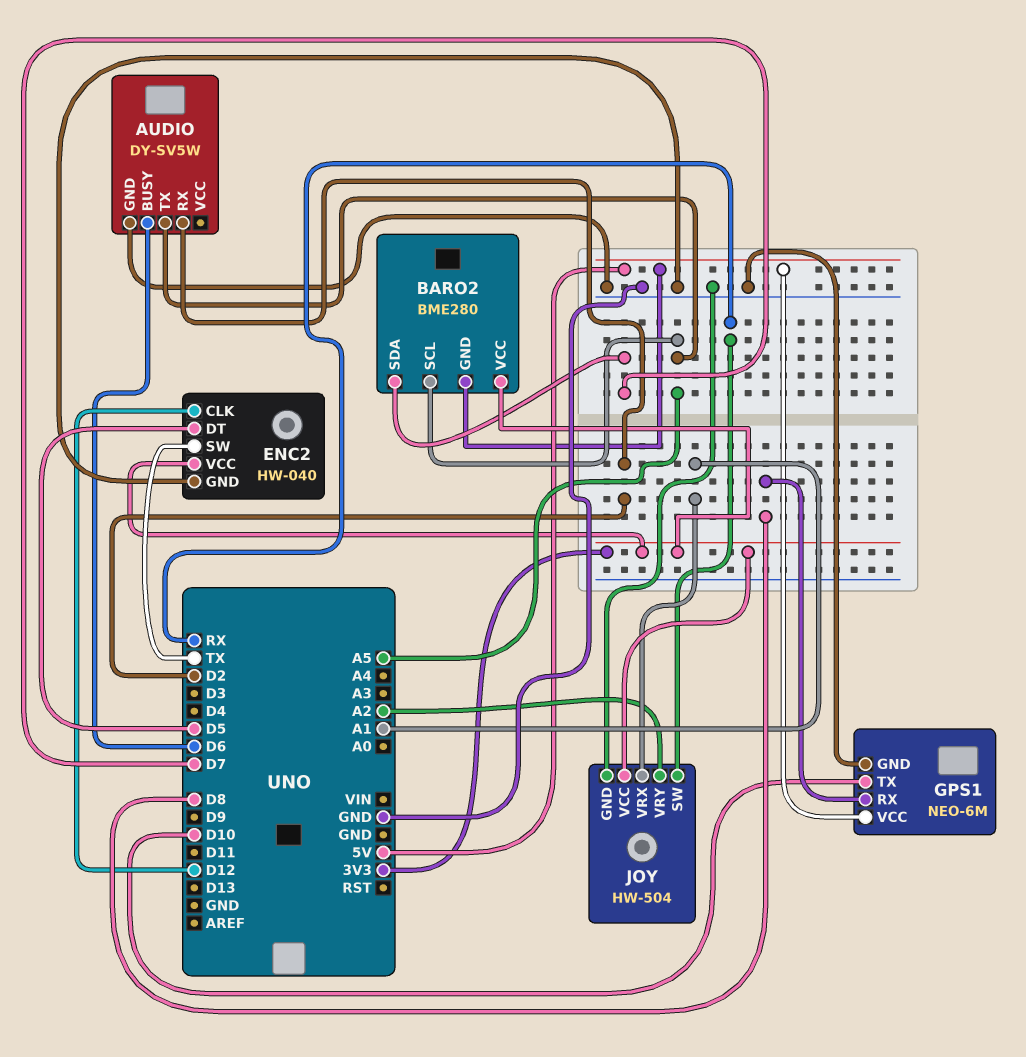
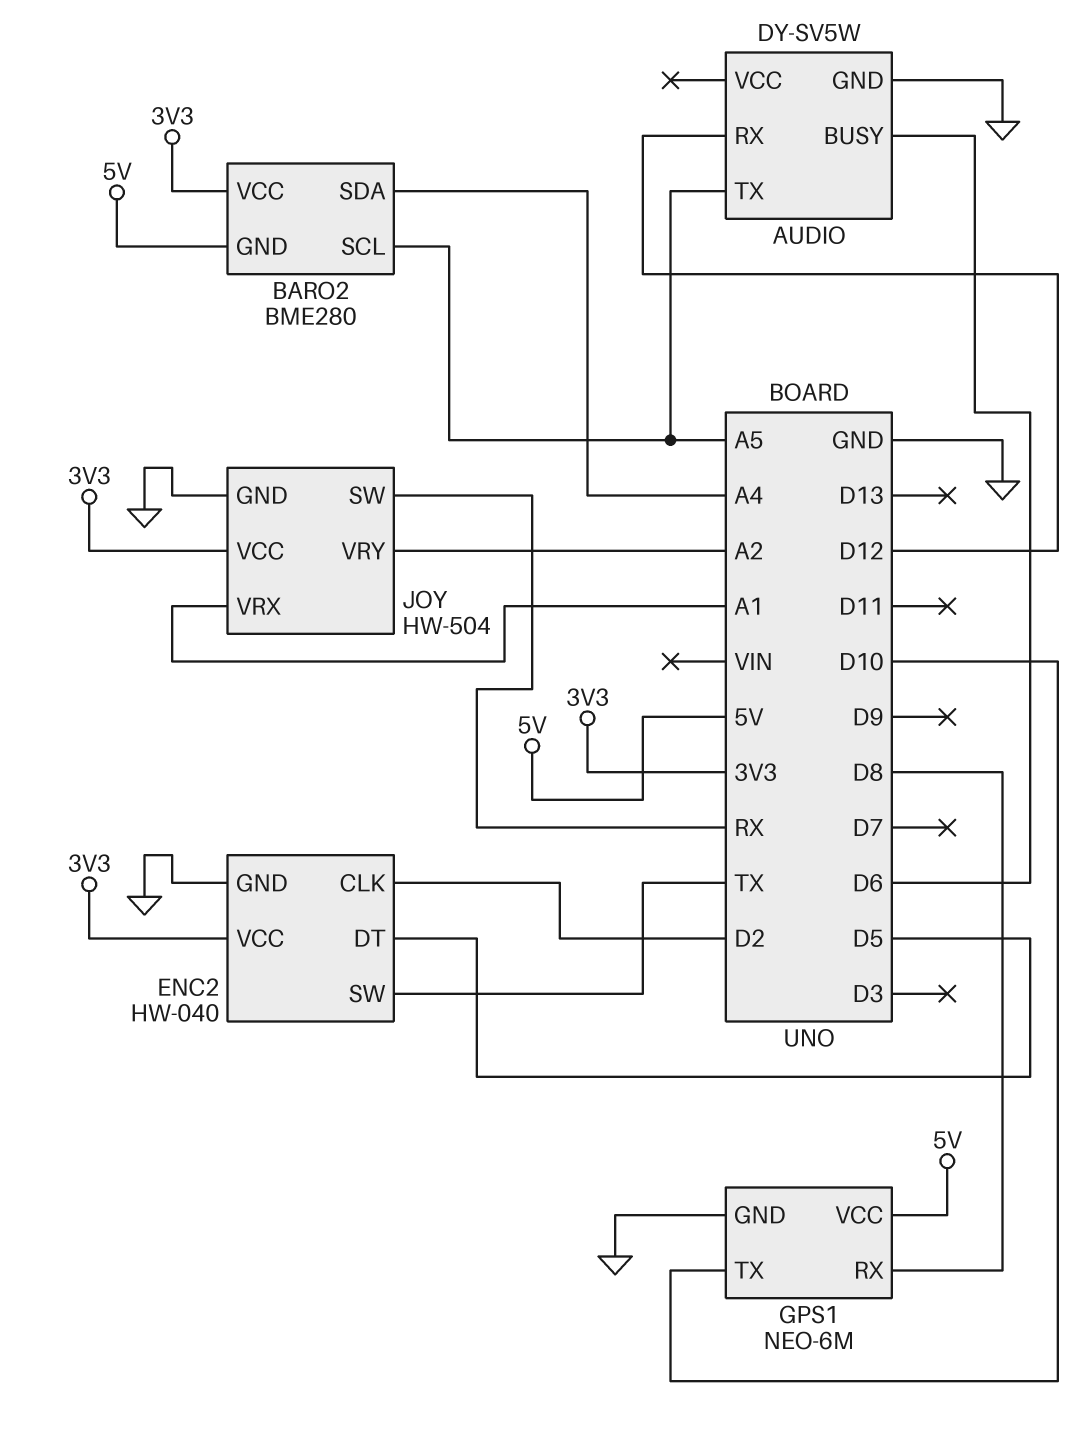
AUDIO pin RX: D2 -> D12
BARO2 pin SDA: D7 -> A4
ENC2 pin CLK: D12 -> D2

